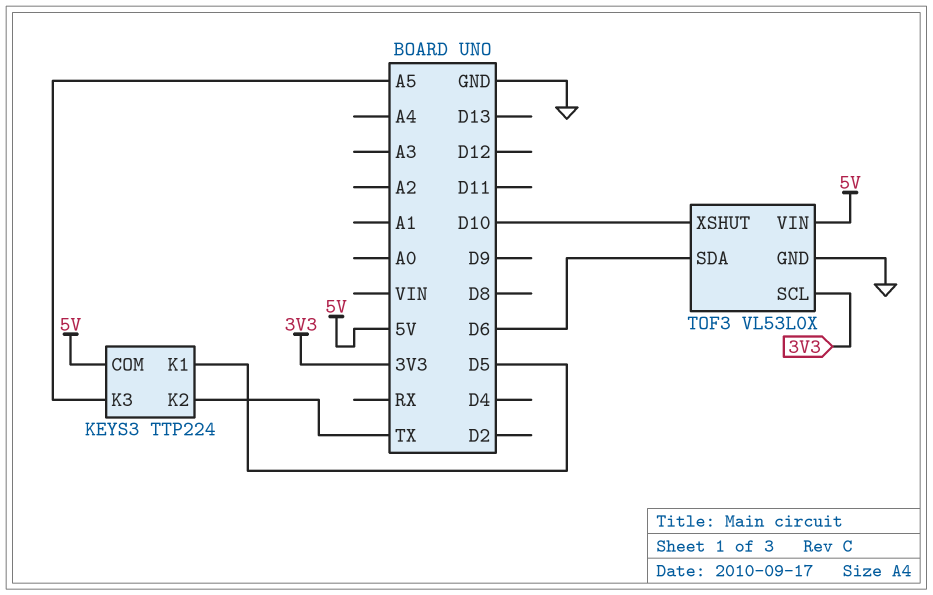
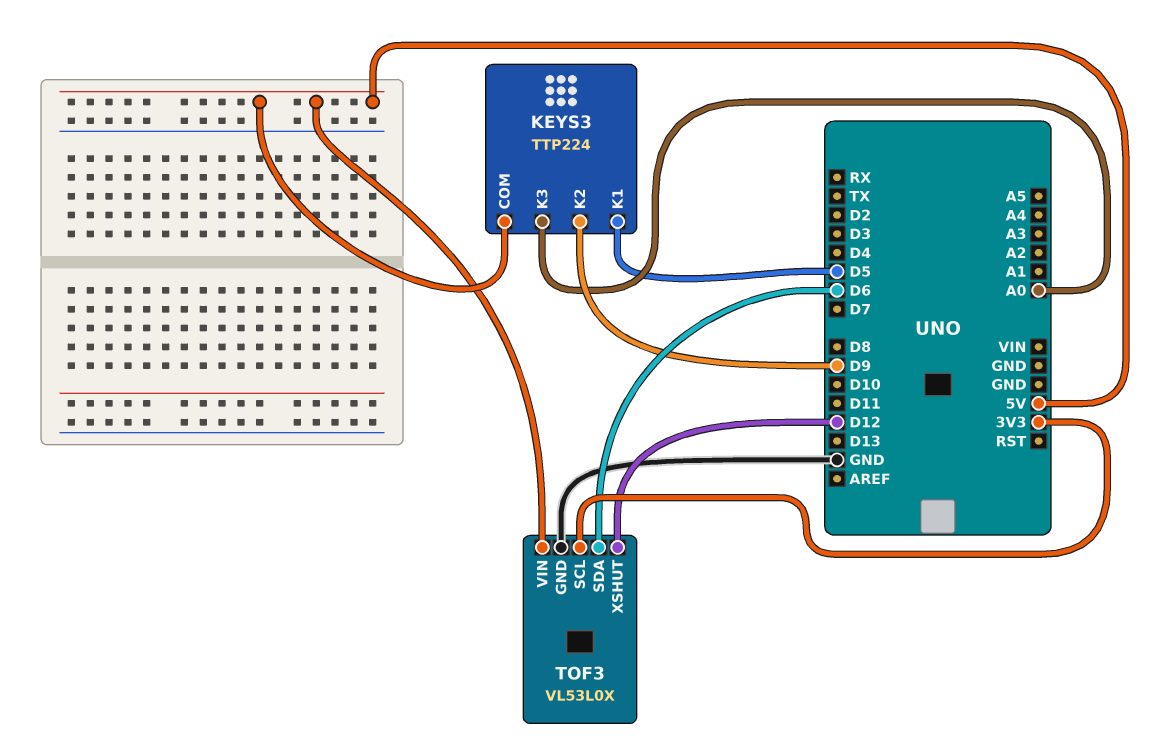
KEYS3 pin K2: TX -> D9
KEYS3 pin K3: A5 -> A0
TOF3 pin XSHUT: D10 -> D12

